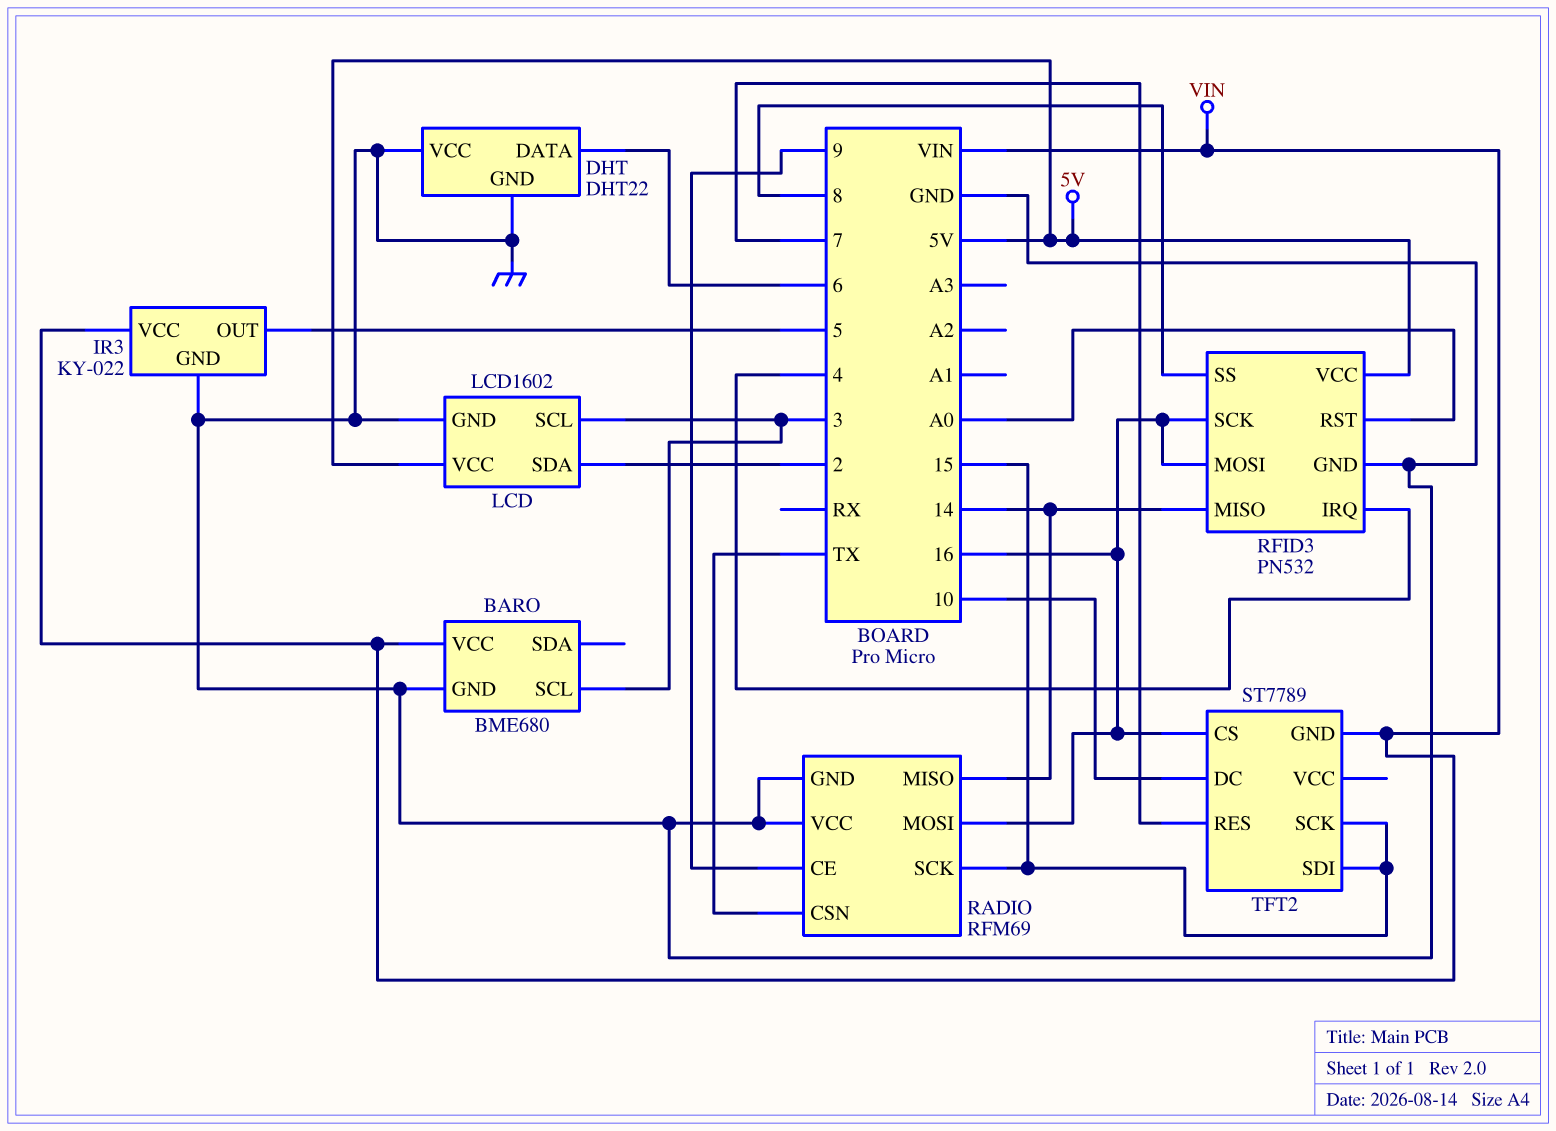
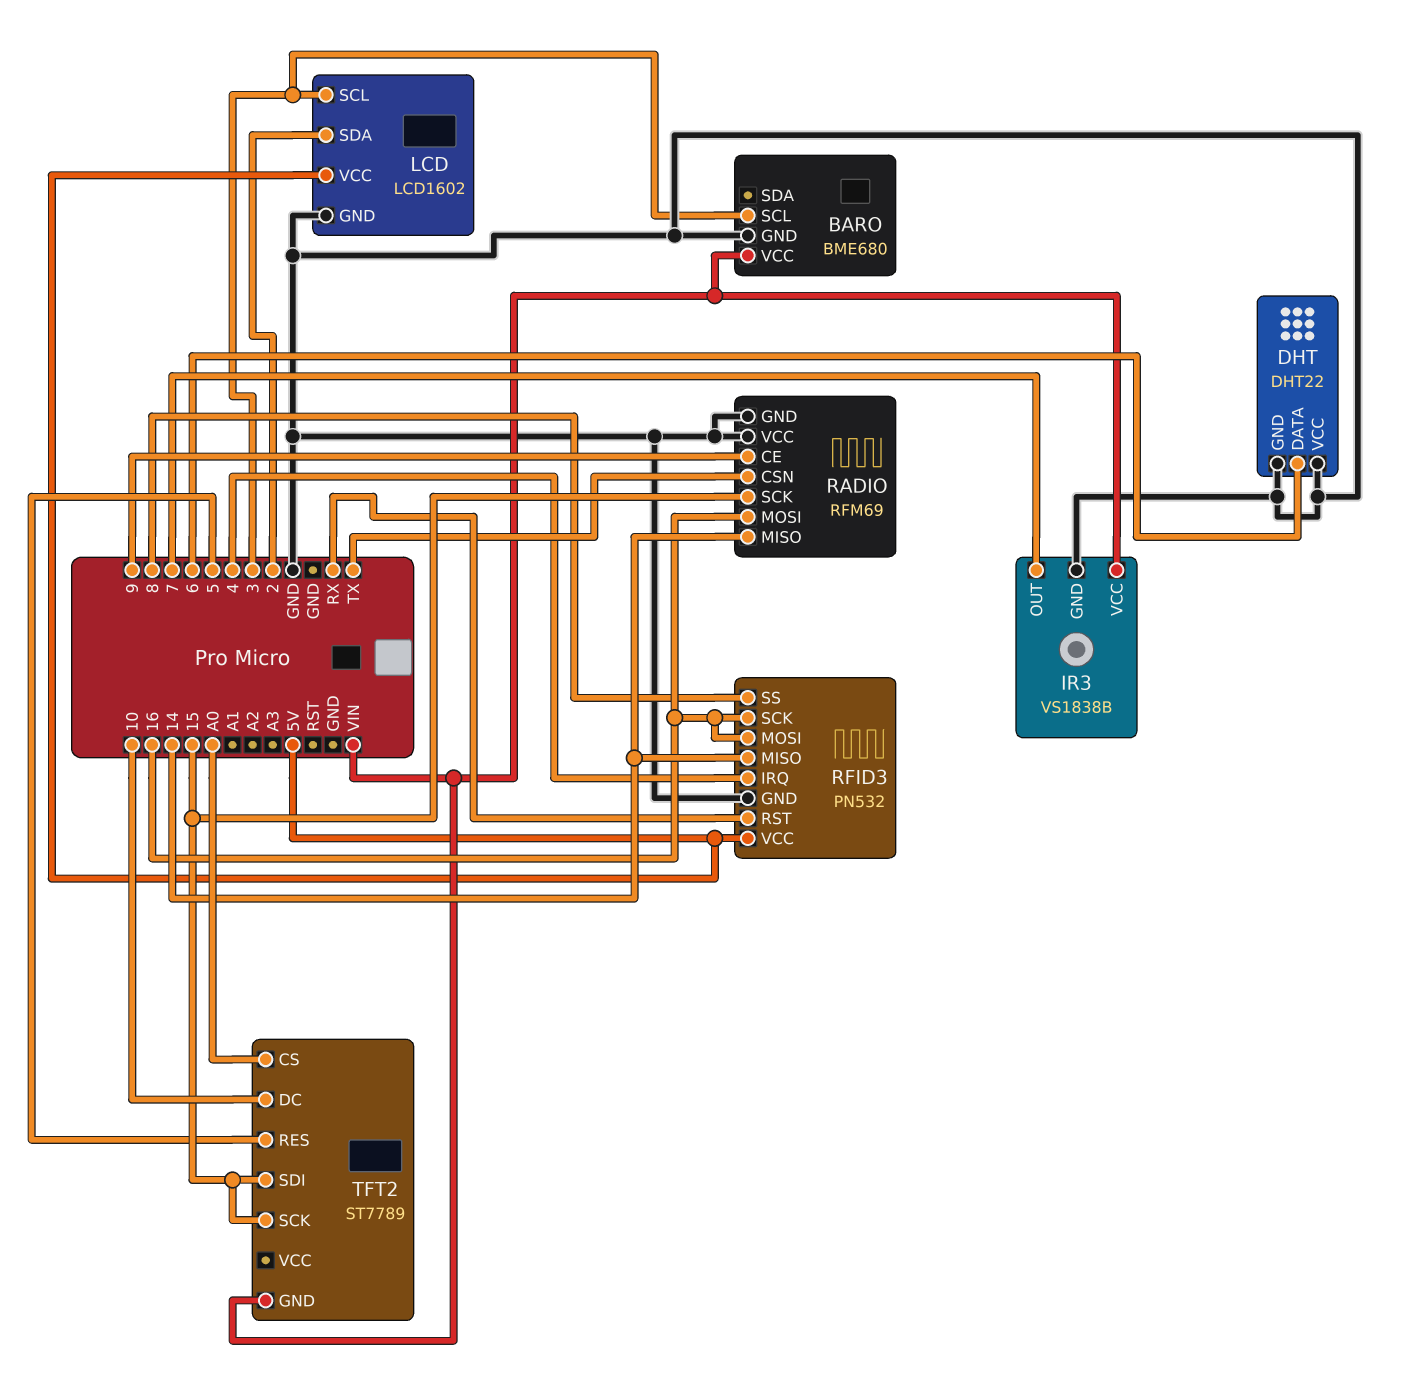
IR3: KY-022 -> VS1838B
IR3 pin OUT: 5 -> 7
RFID3 pin RST: A0 -> RX
TFT2 pin CS: 16 -> A0
TFT2 pin RES: 7 -> 5

